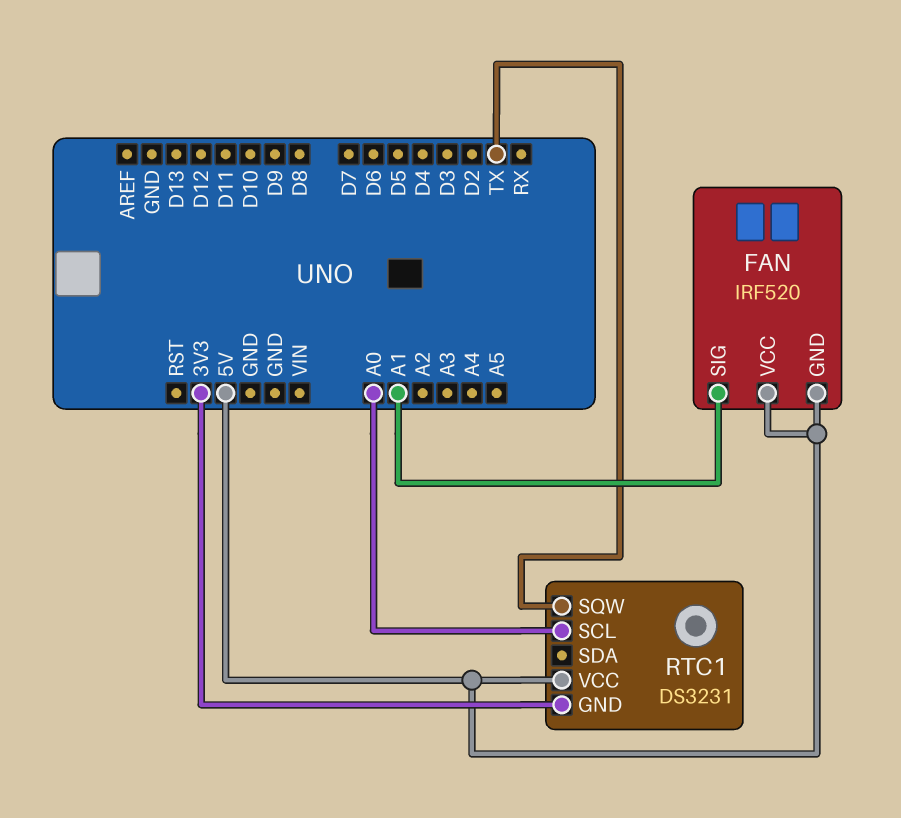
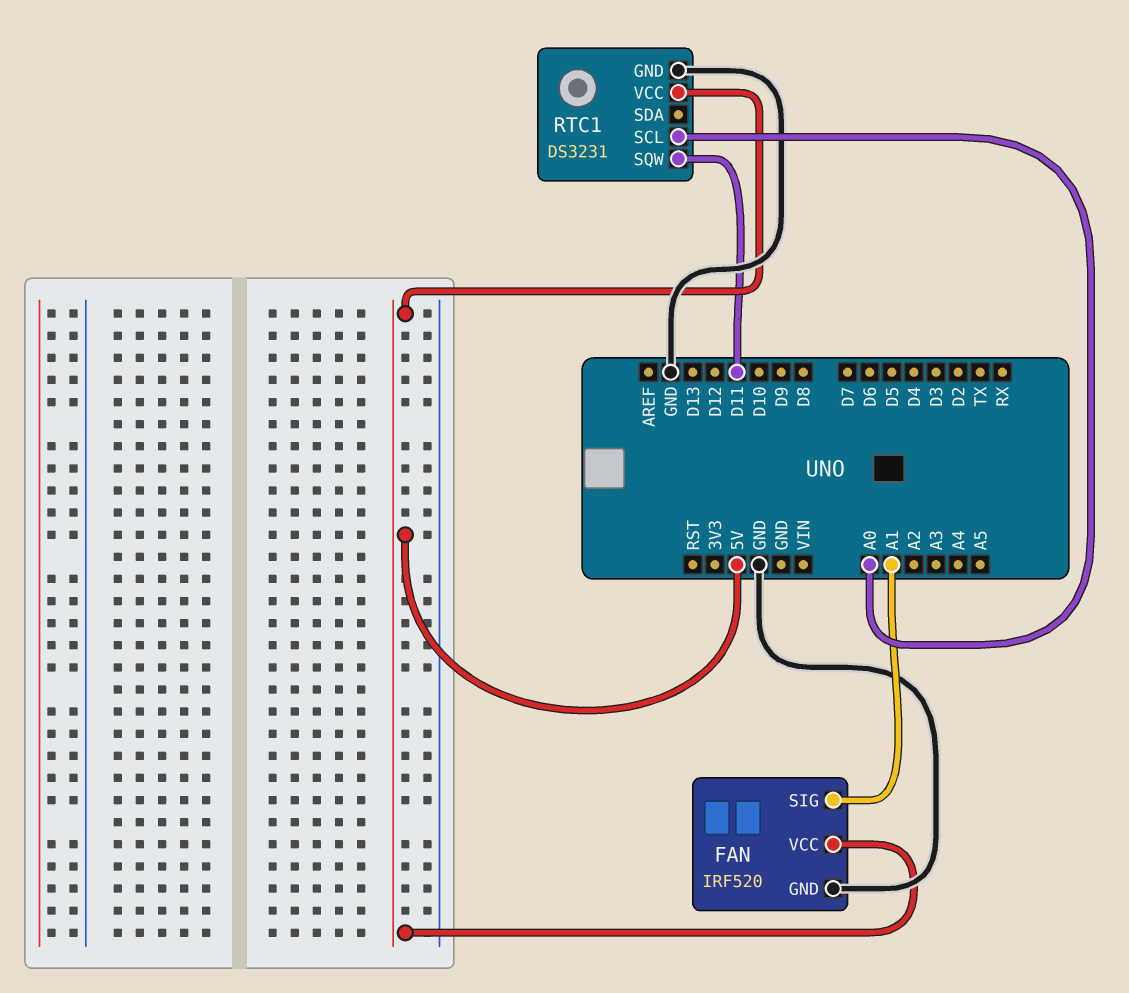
FAN pin GND: 5V -> GND
RTC1 pin GND: 3V3 -> GND
RTC1 pin SQW: TX -> D11

